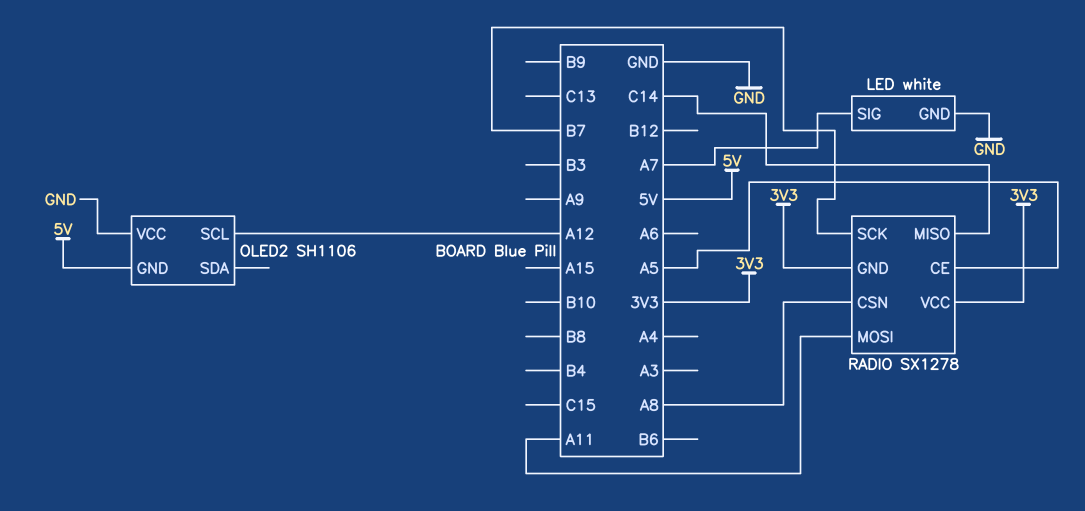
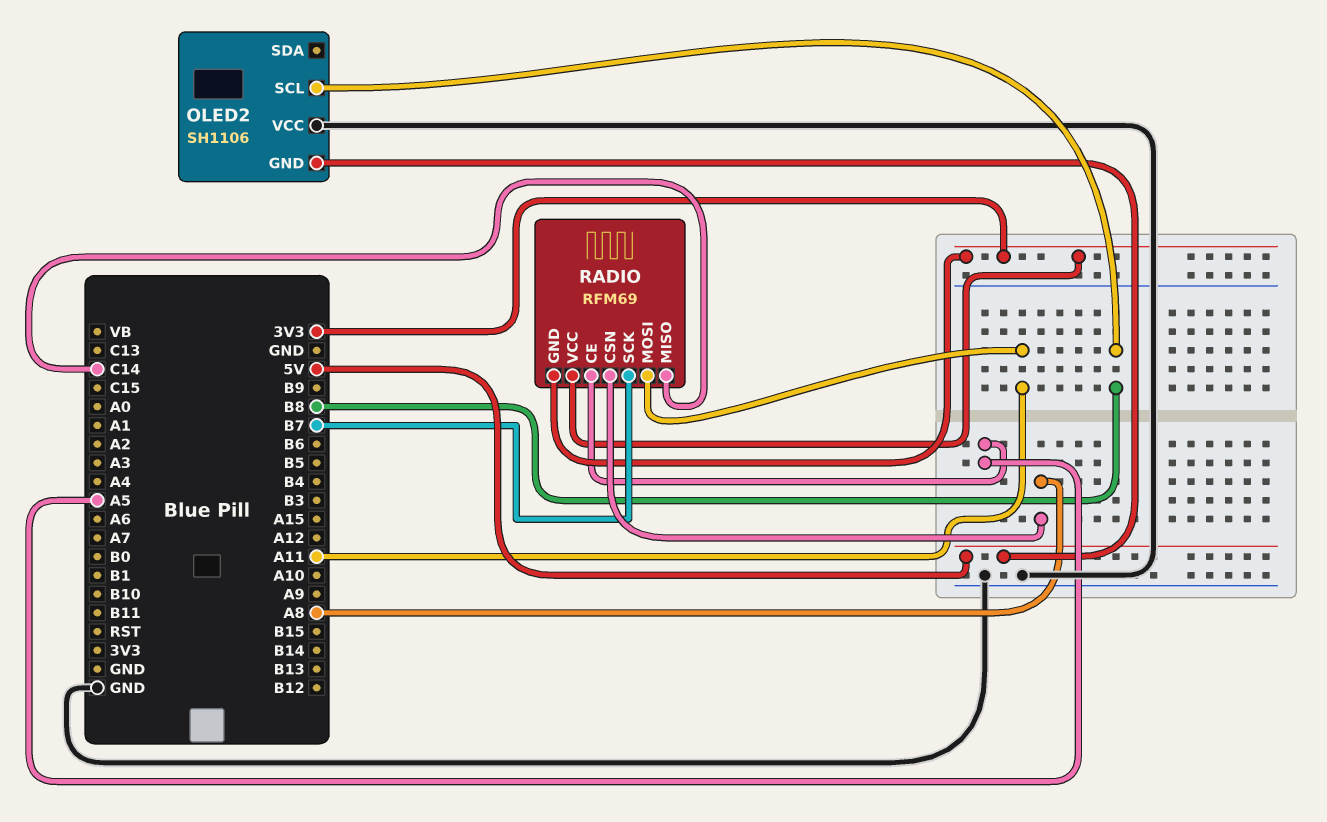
LED: white -> none
LED pin GND: GND -> none
LED pin SIG: A7 -> none
OLED2 pin SCL: A12 -> B8
RADIO: SX1278 -> RFM69

